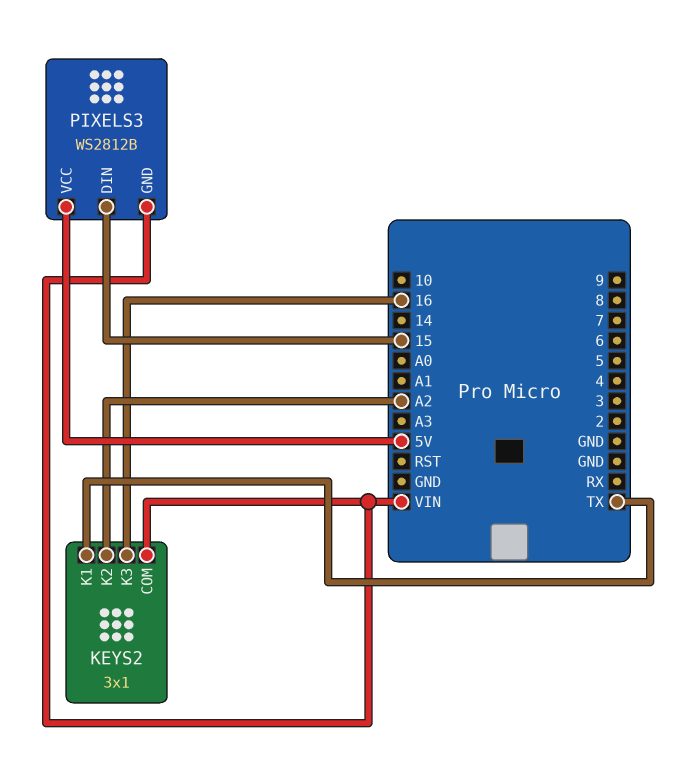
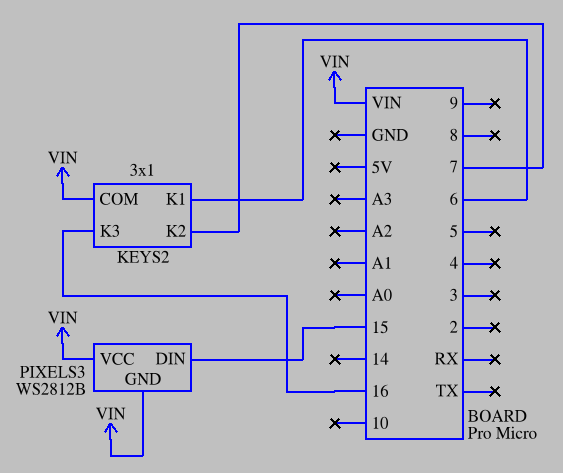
KEYS2 pin K1: TX -> 6
KEYS2 pin K2: A2 -> 7
PIXELS3 pin VCC: 5V -> VIN

